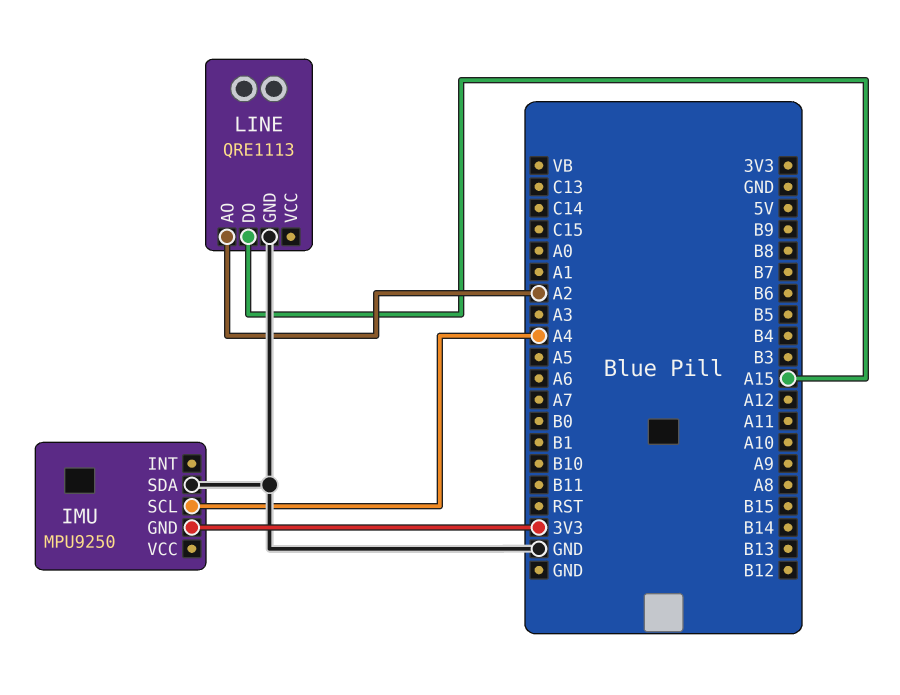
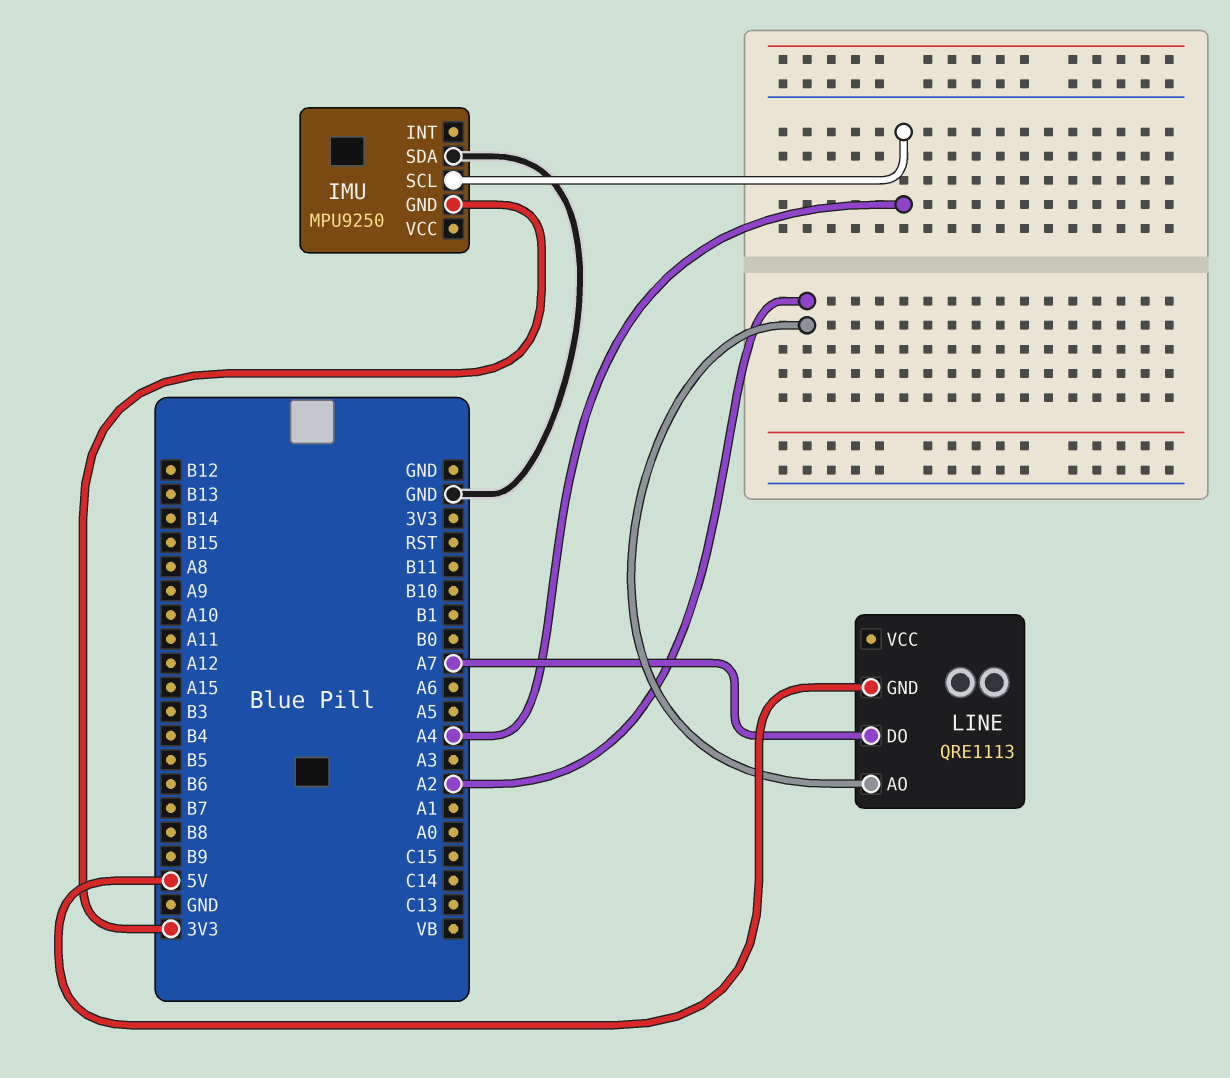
LINE pin DO: A15 -> A7
LINE pin GND: GND -> 5V

